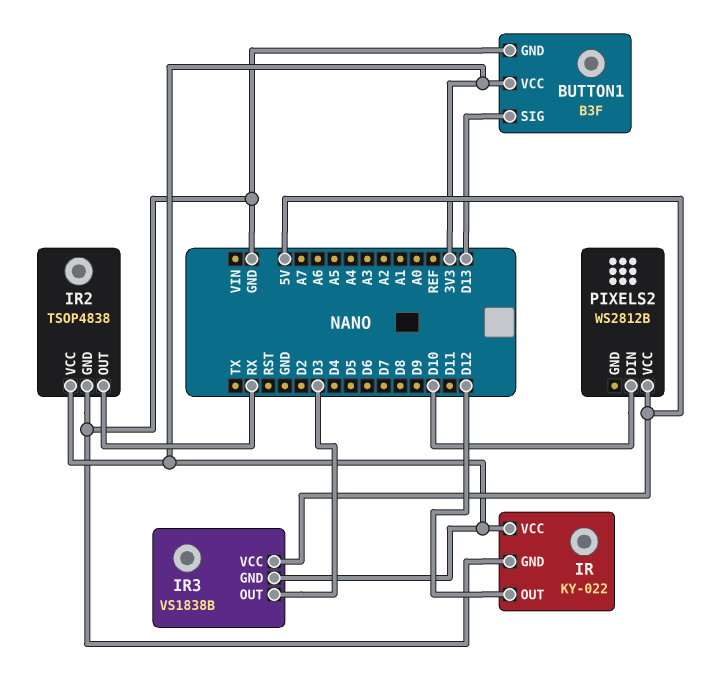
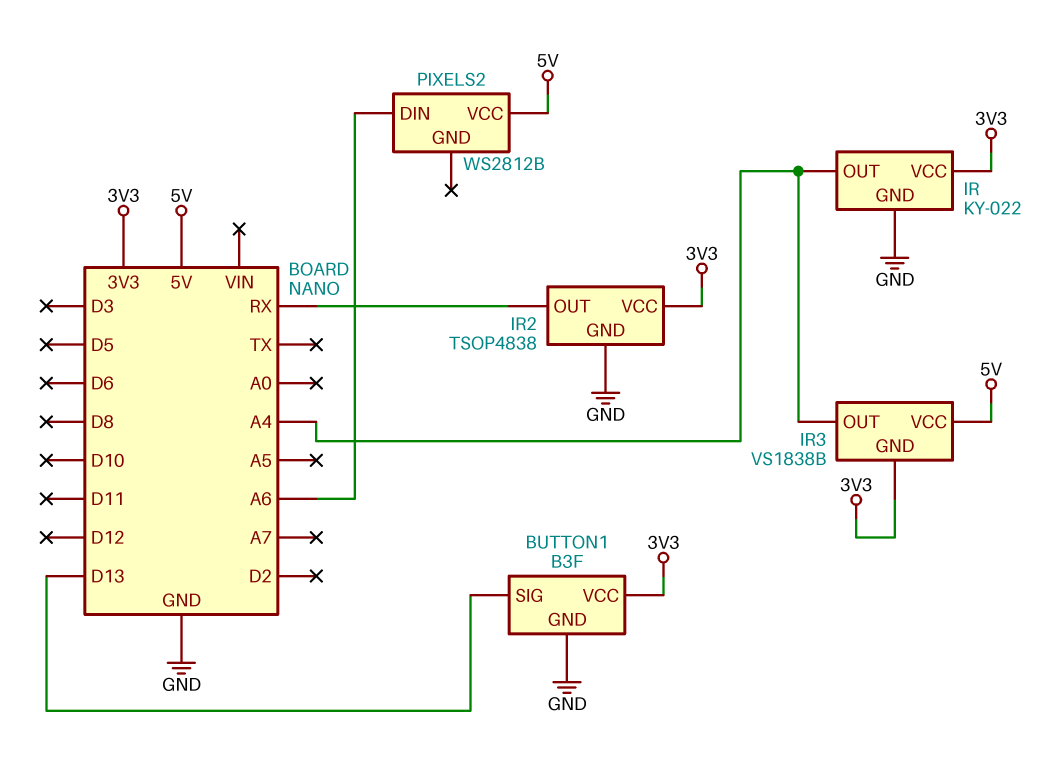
IR pin OUT: D12 -> A4
IR3 pin OUT: D3 -> A4
PIXELS2 pin DIN: D10 -> A6

